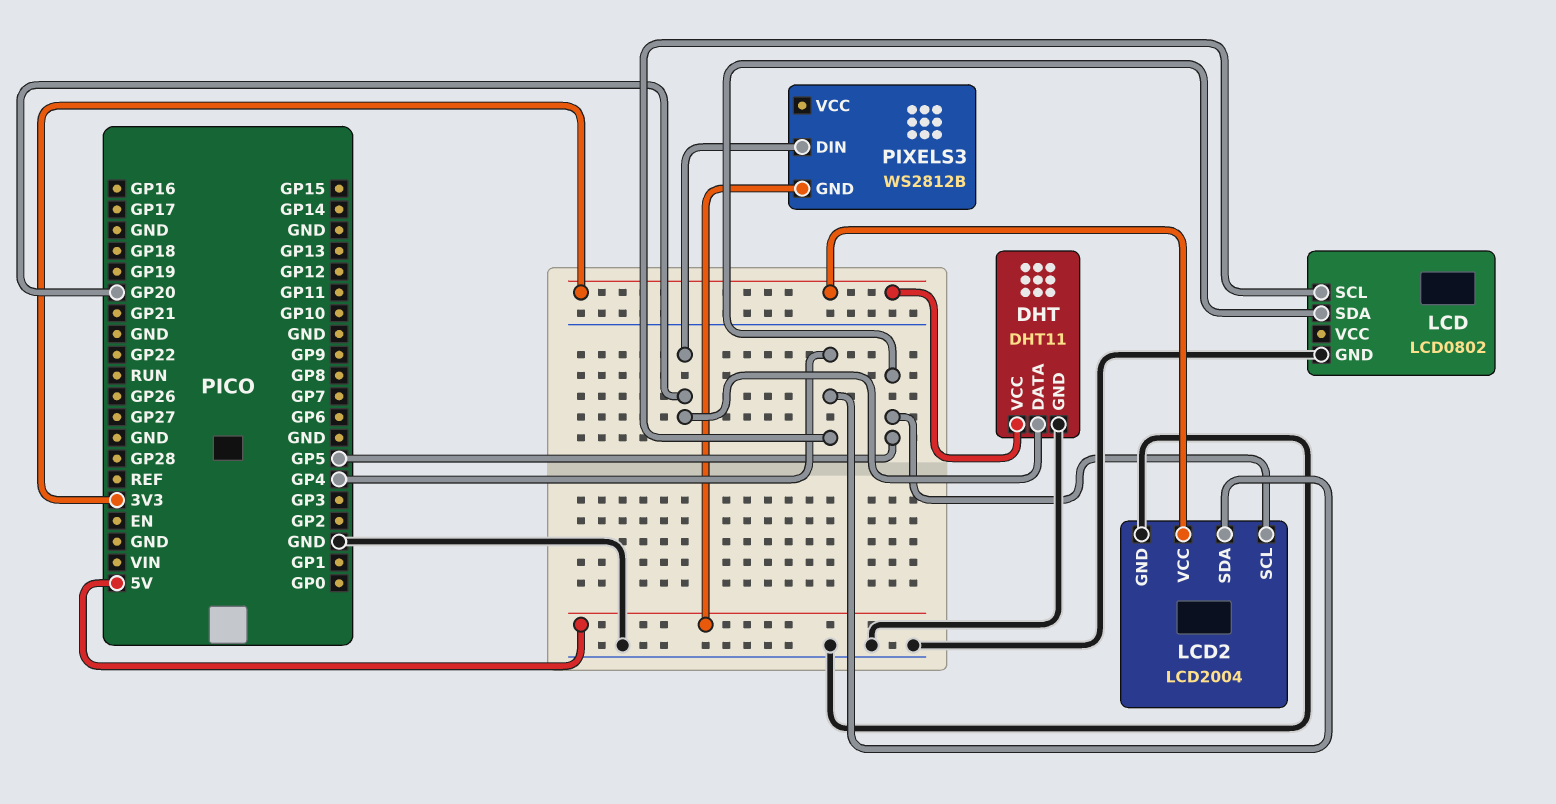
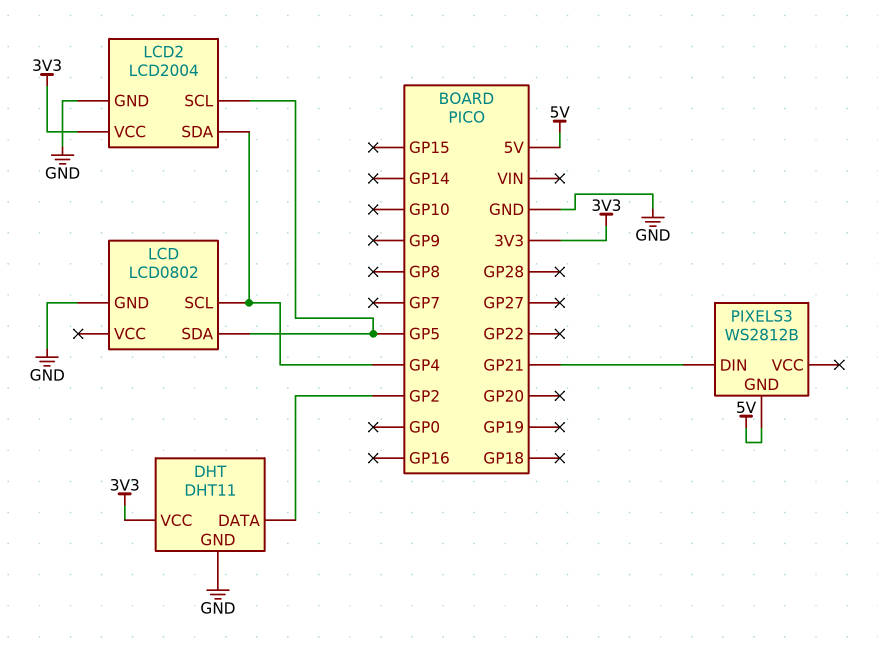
DHT pin DATA: GP20 -> GP2
PIXELS3 pin DIN: GP20 -> GP21

